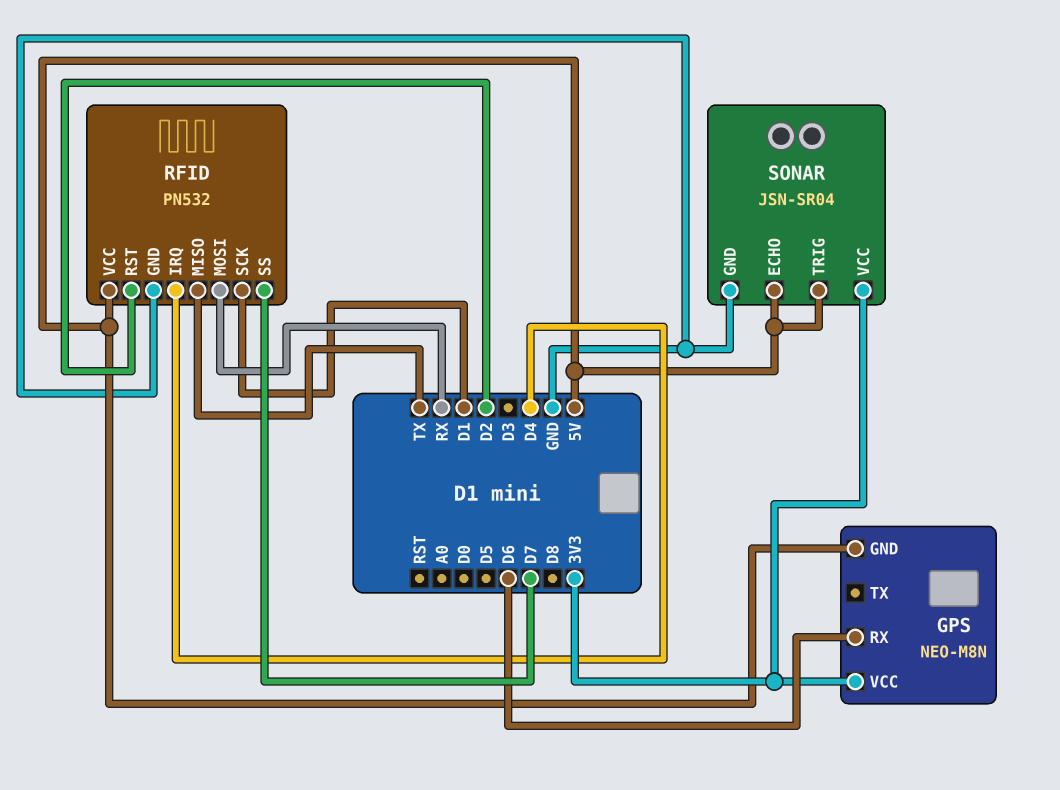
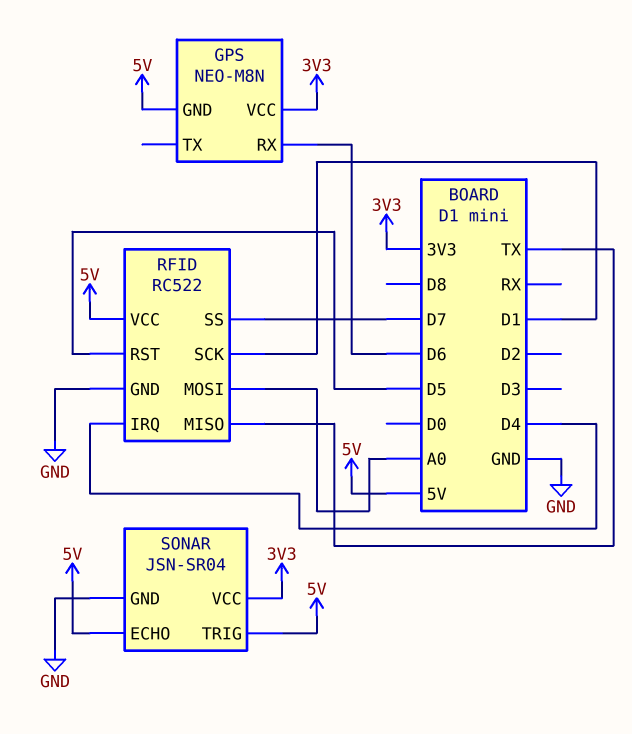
RFID: PN532 -> RC522
RFID pin MOSI: RX -> A0
RFID pin RST: D2 -> D5

